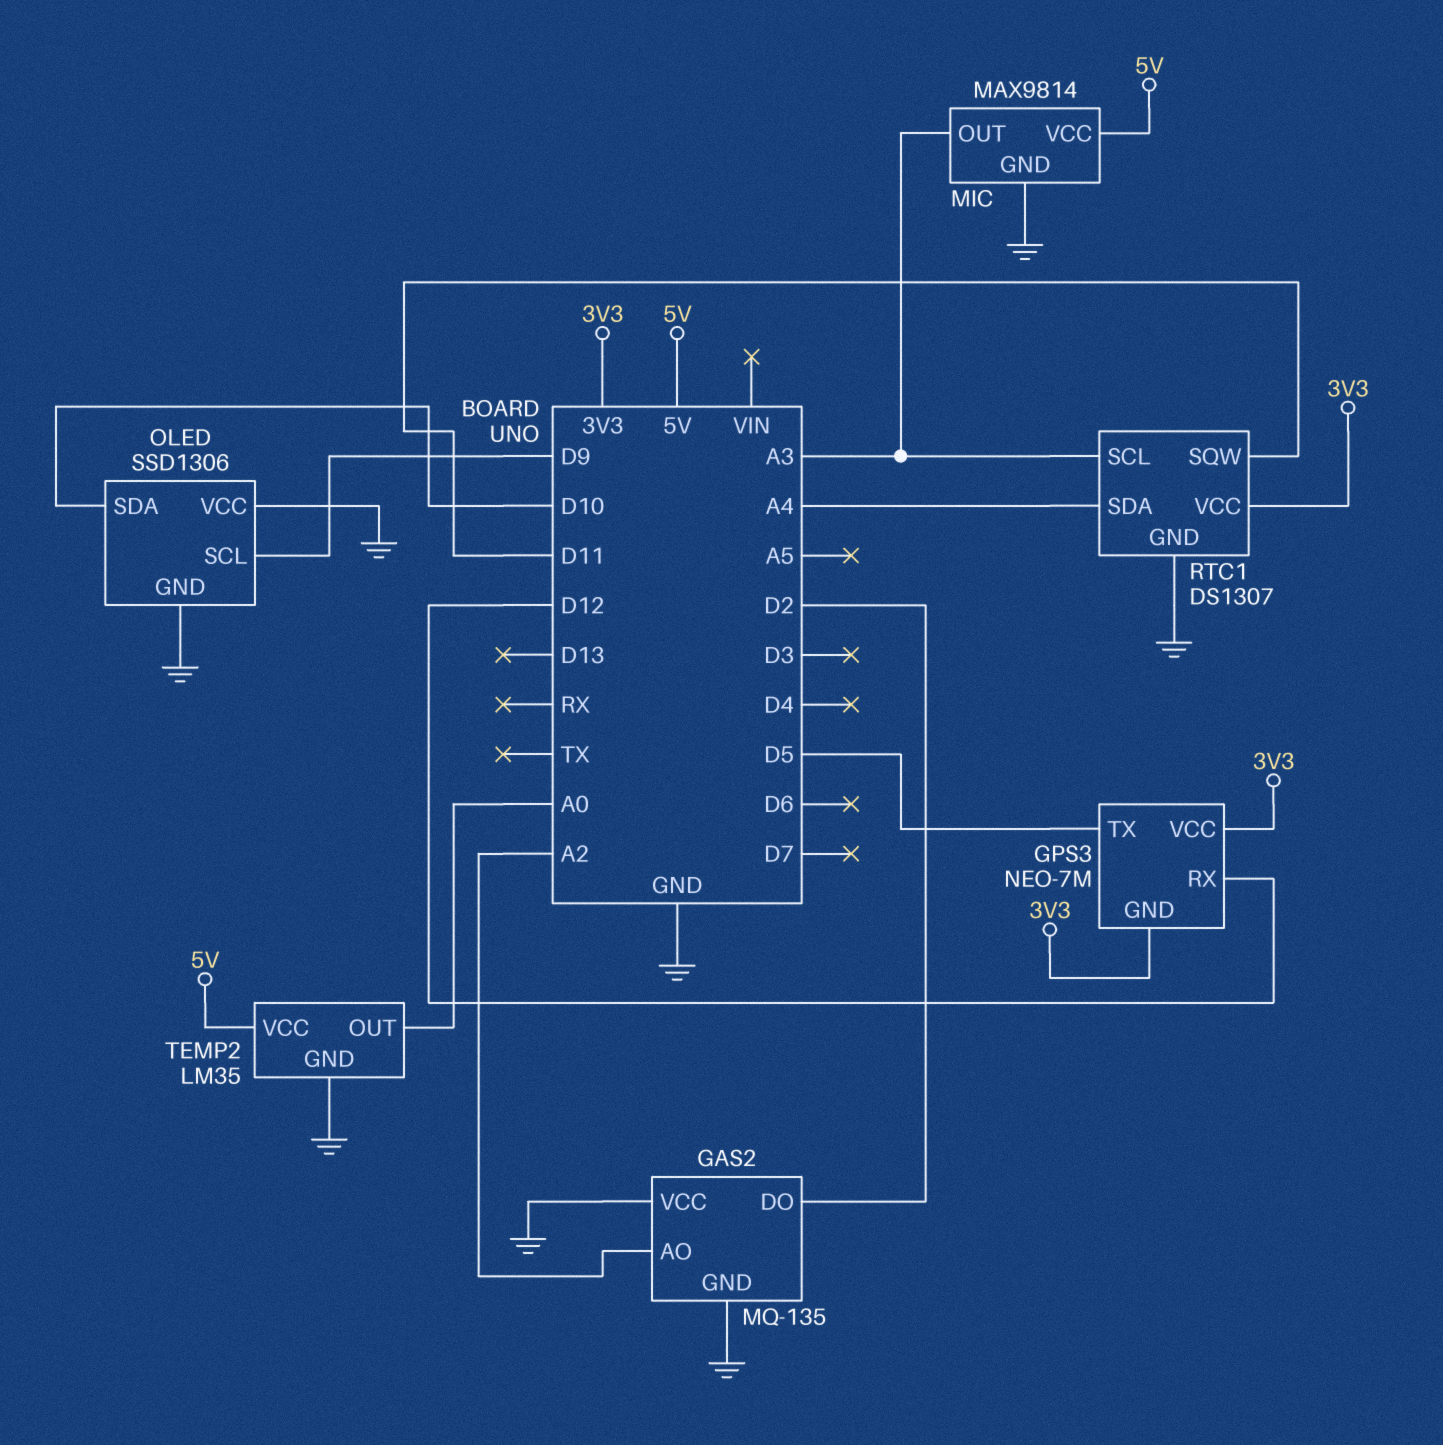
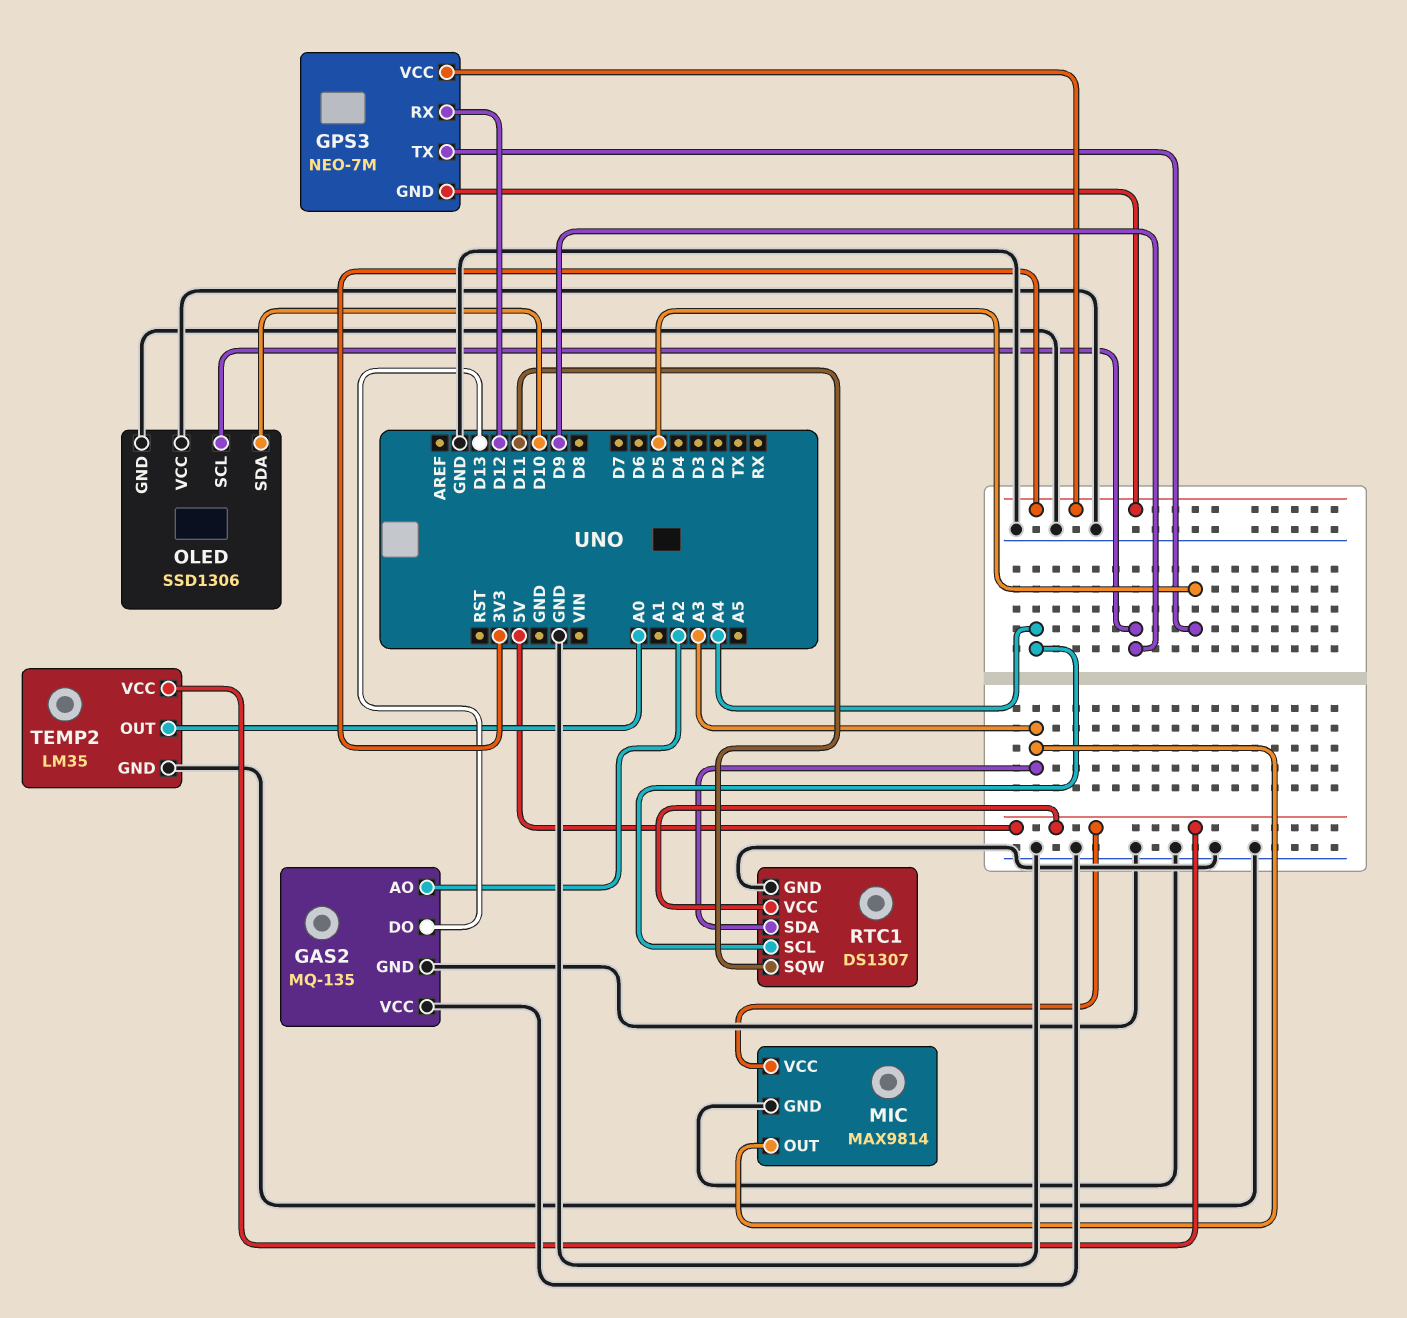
GAS2 pin DO: D2 -> D13
RTC1 pin SCL: A3 -> A4
RTC1 pin SDA: A4 -> A3
RTC1 pin VCC: 3V3 -> 5V

